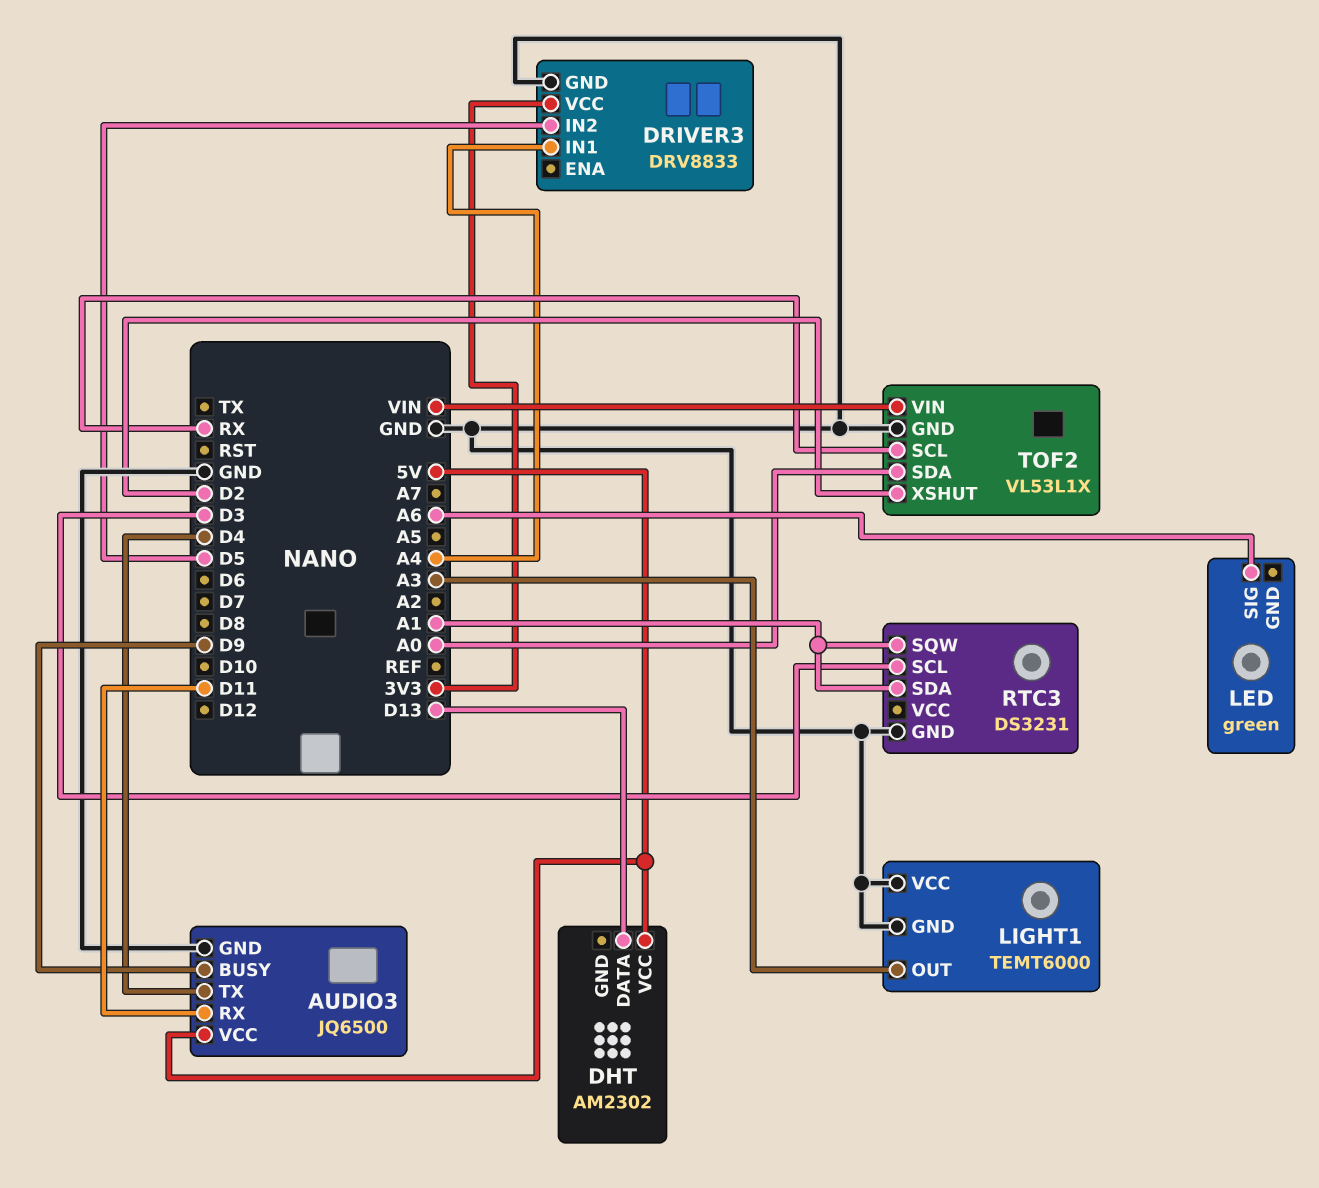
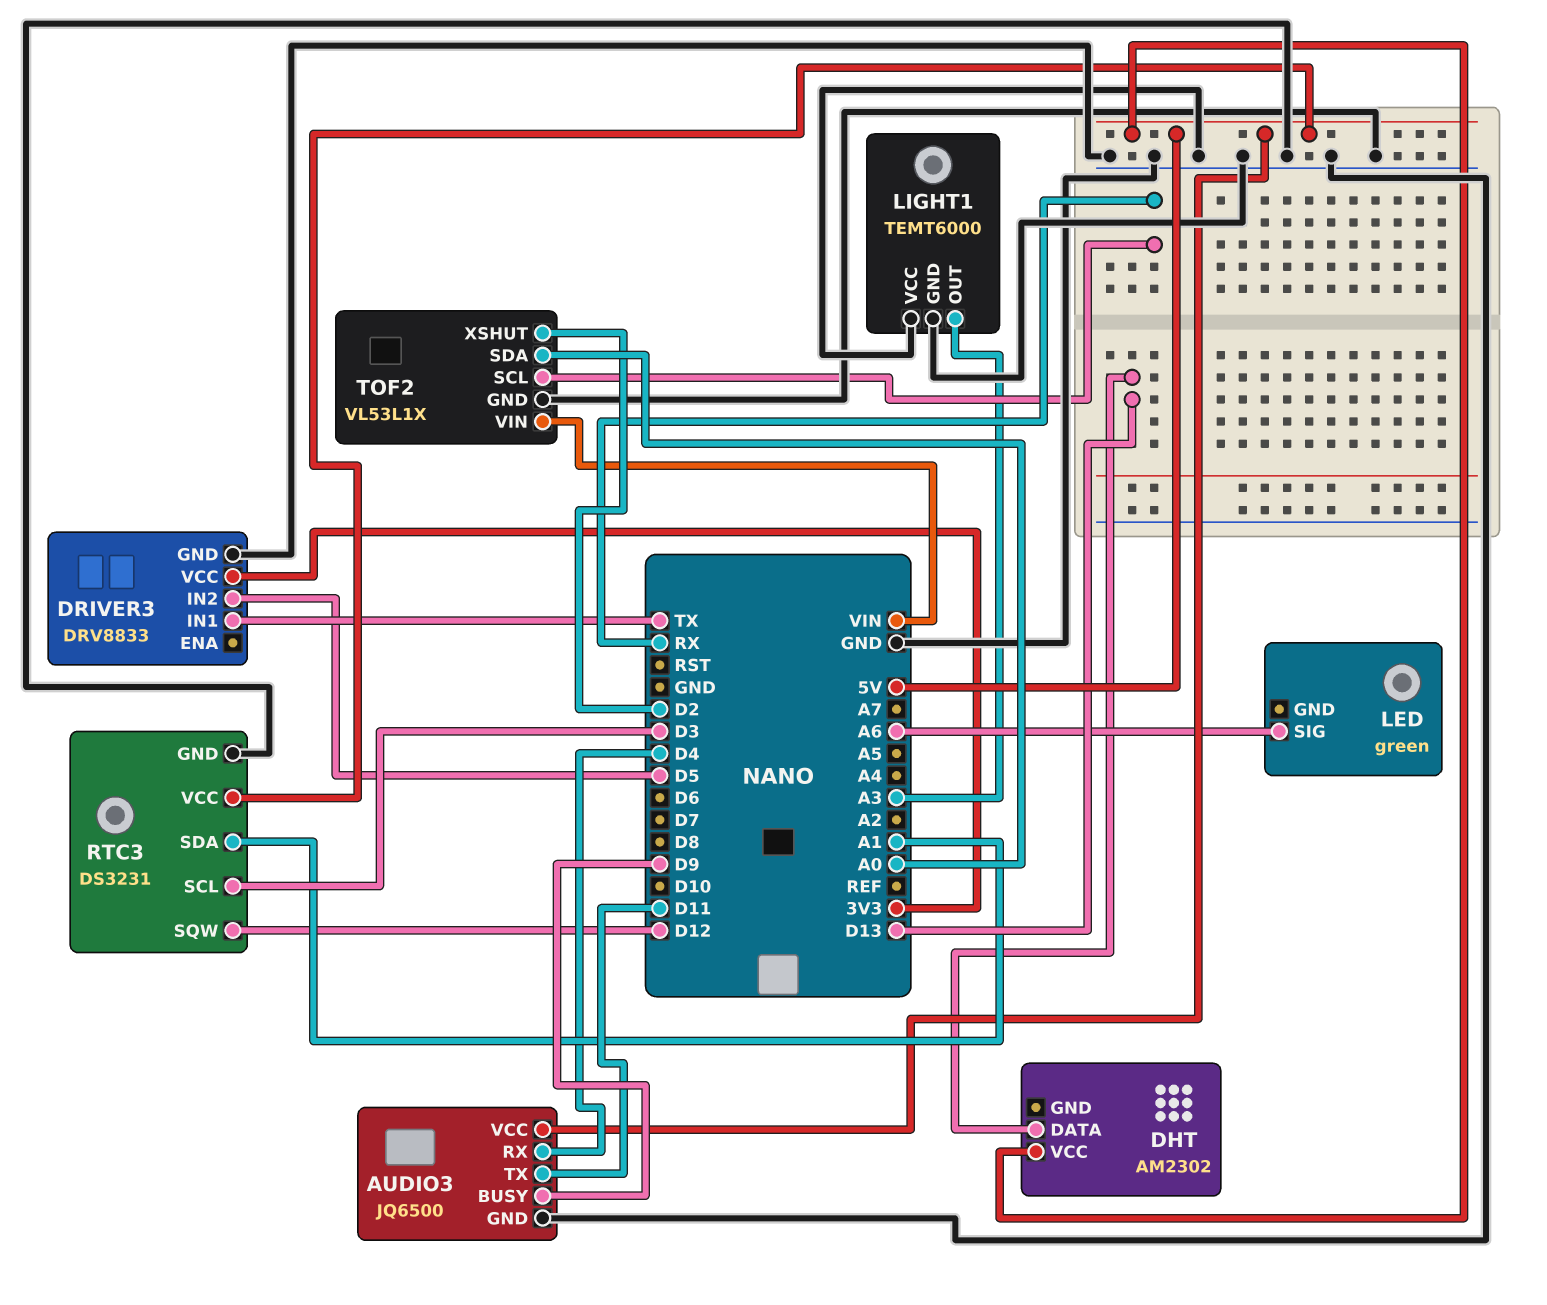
AUDIO3 pin RX: D11 -> D4
AUDIO3 pin TX: D4 -> D11
DRIVER3 pin IN1: A4 -> TX
RTC3 pin SQW: A1 -> D12
RTC3 pin VCC: none -> 5V

